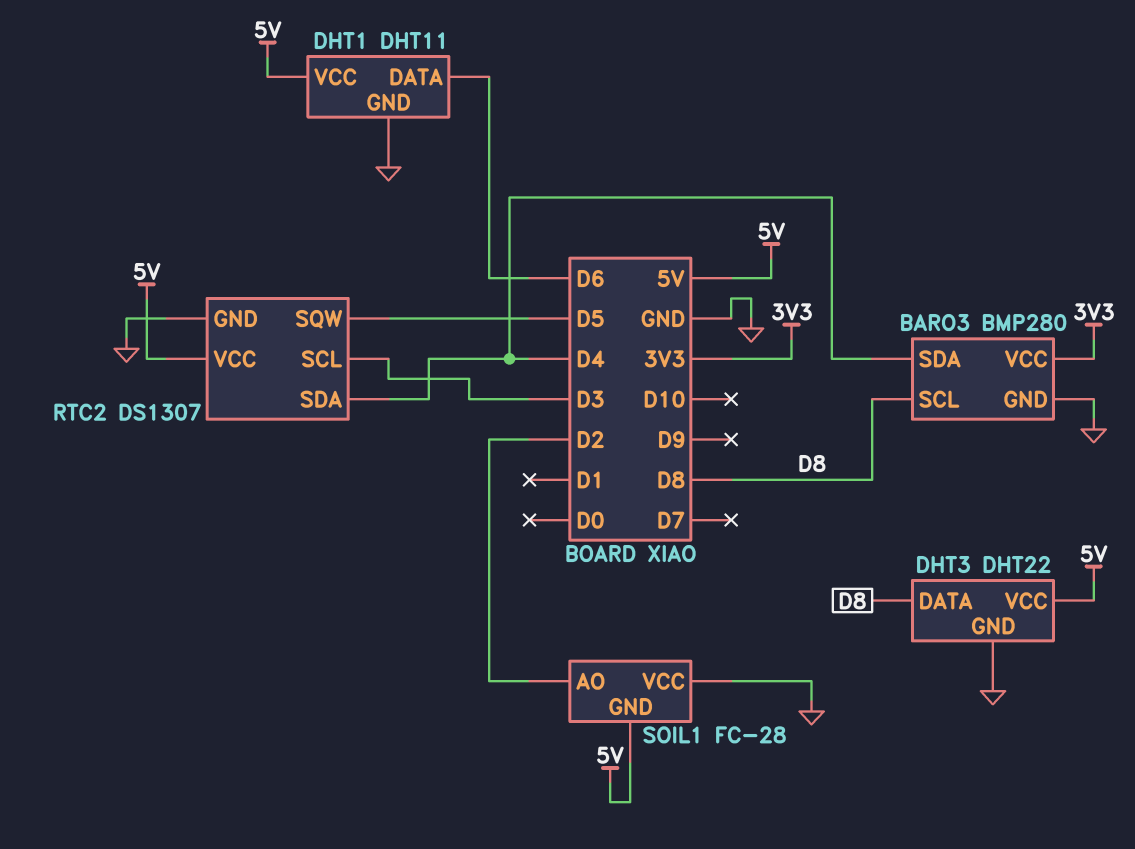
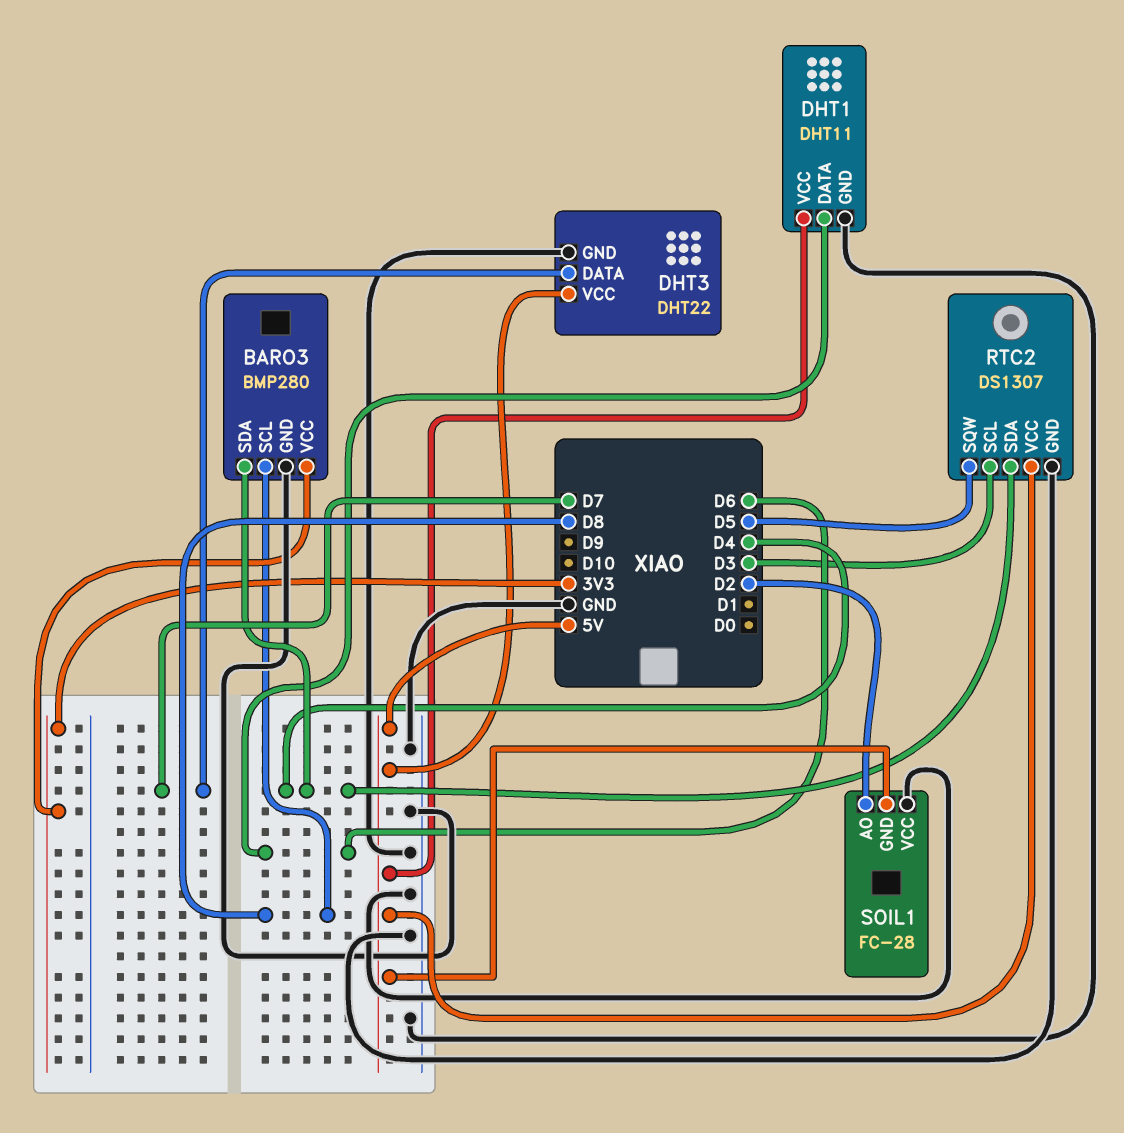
DHT3 pin DATA: D8 -> D7

